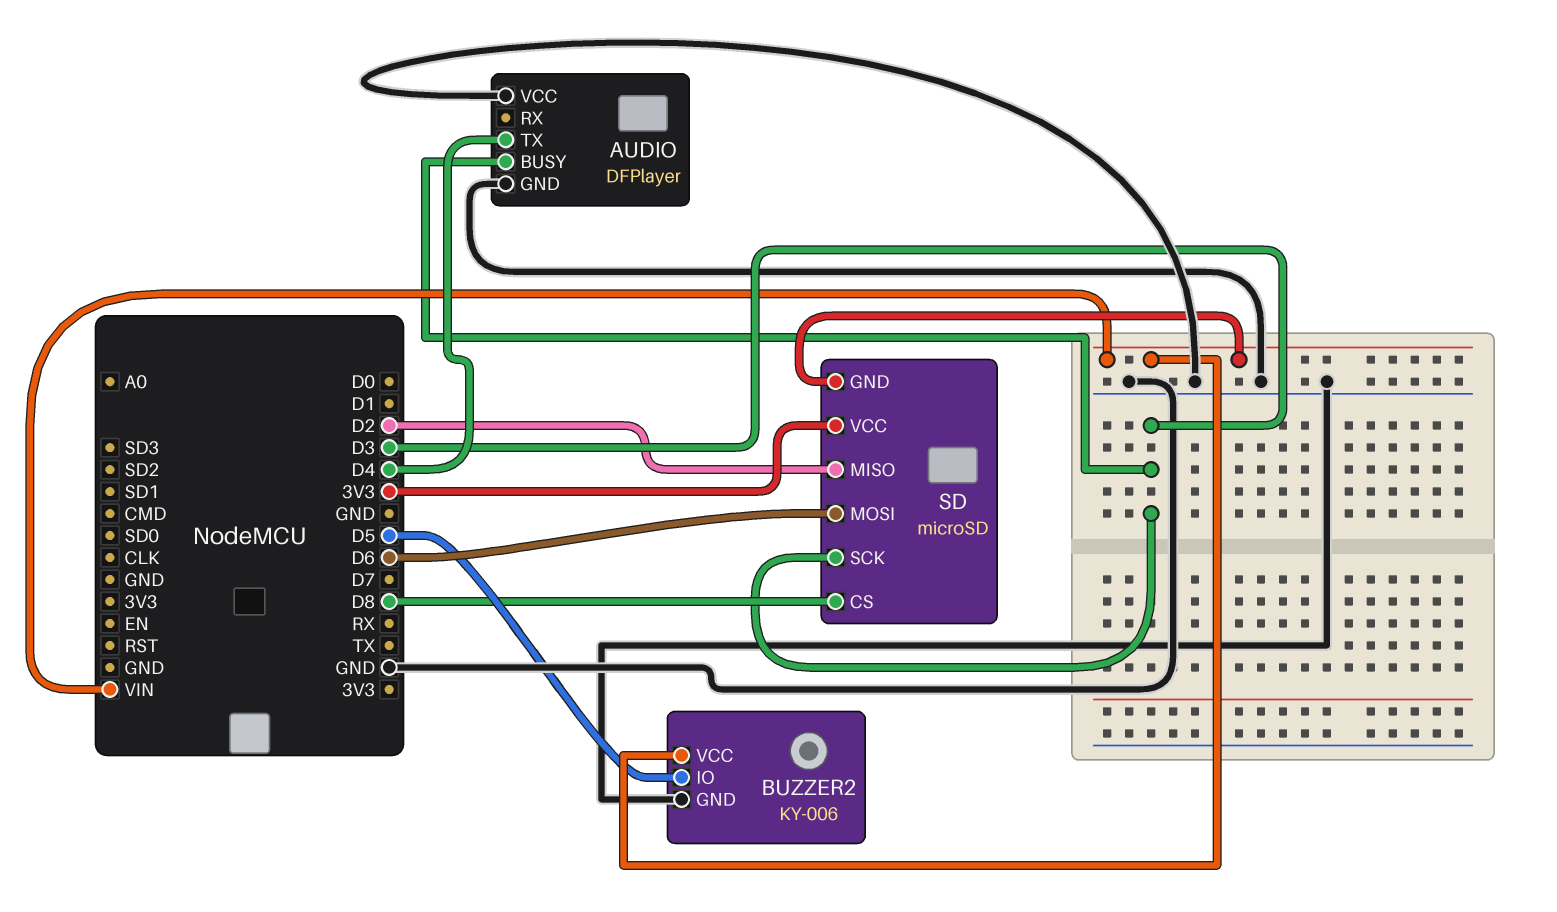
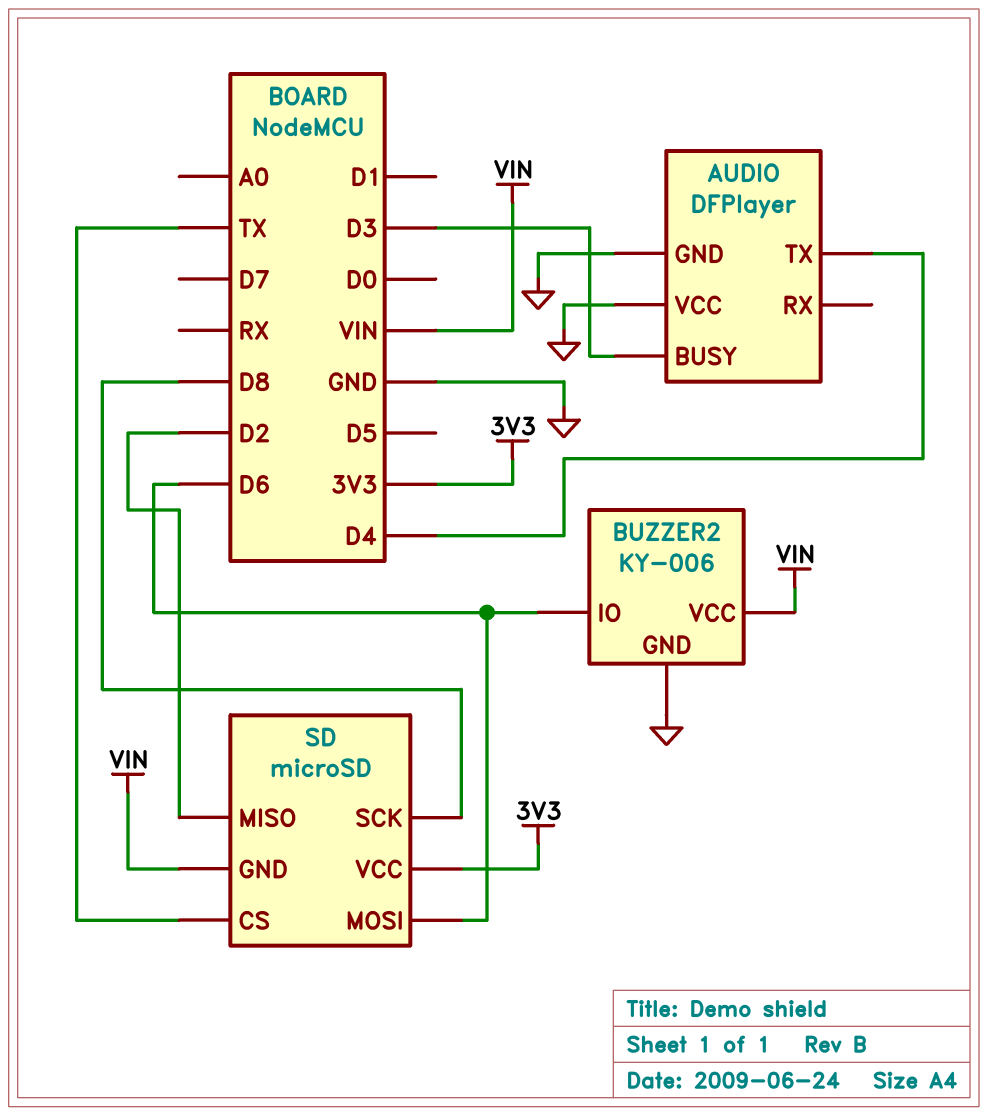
BUZZER2 pin IO: D5 -> D6
SD pin CS: D8 -> TX
SD pin SCK: D3 -> D8

